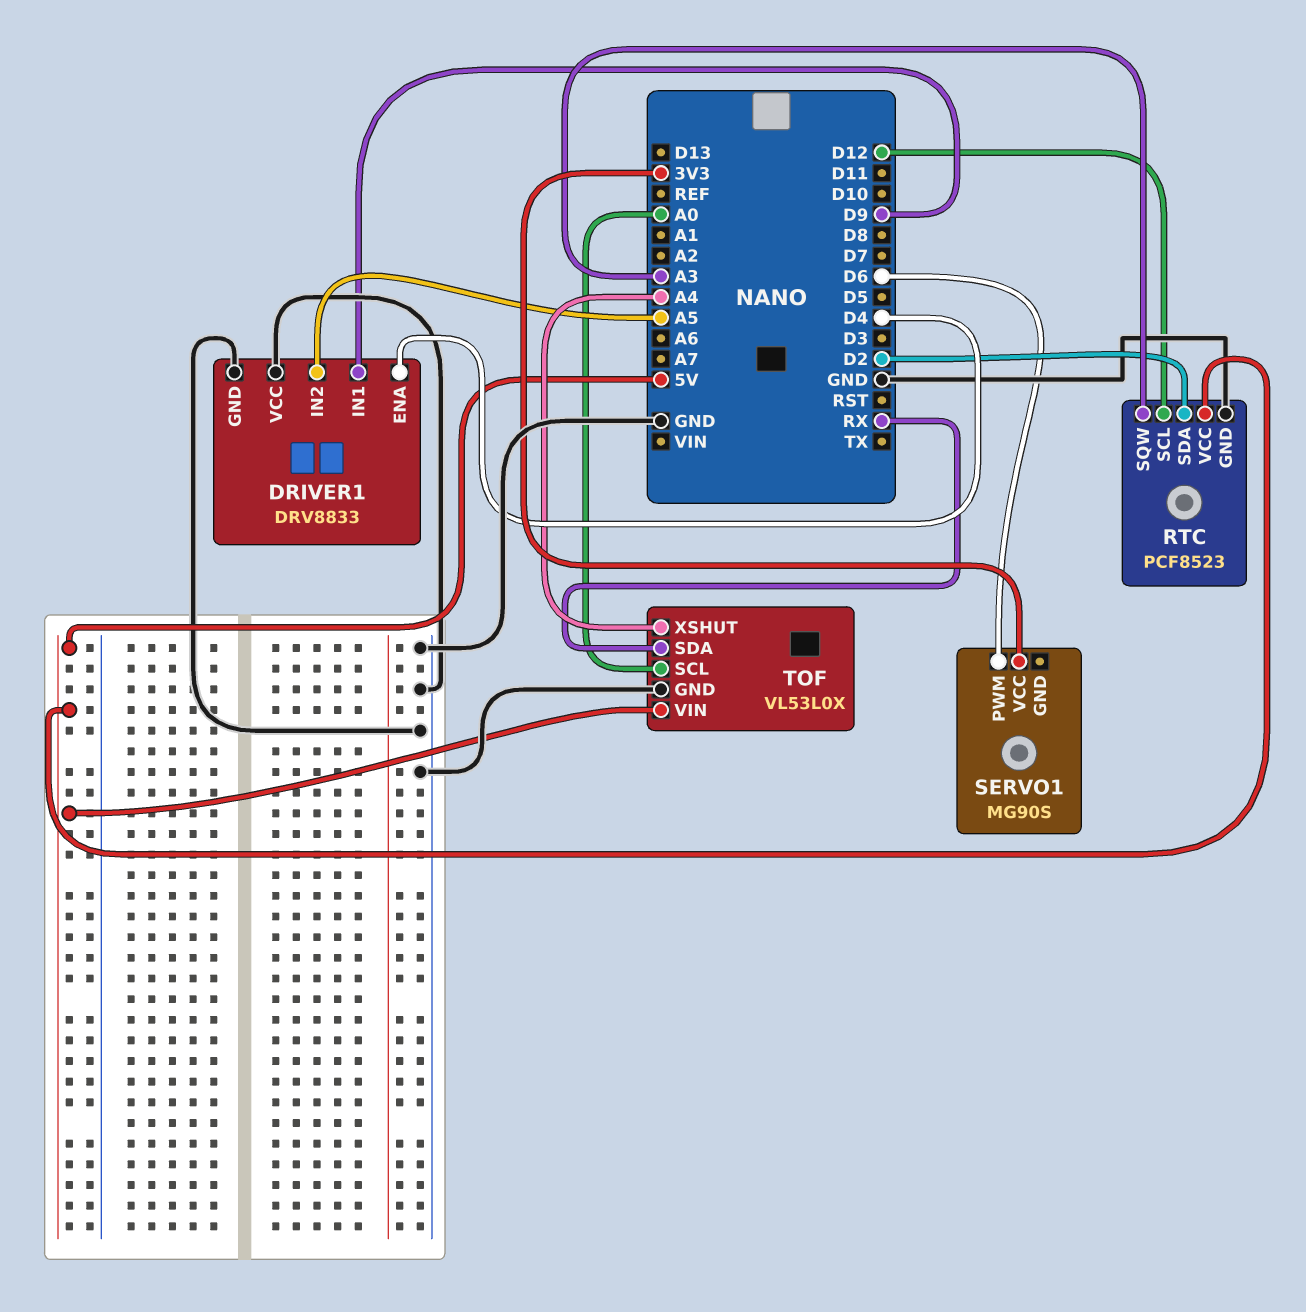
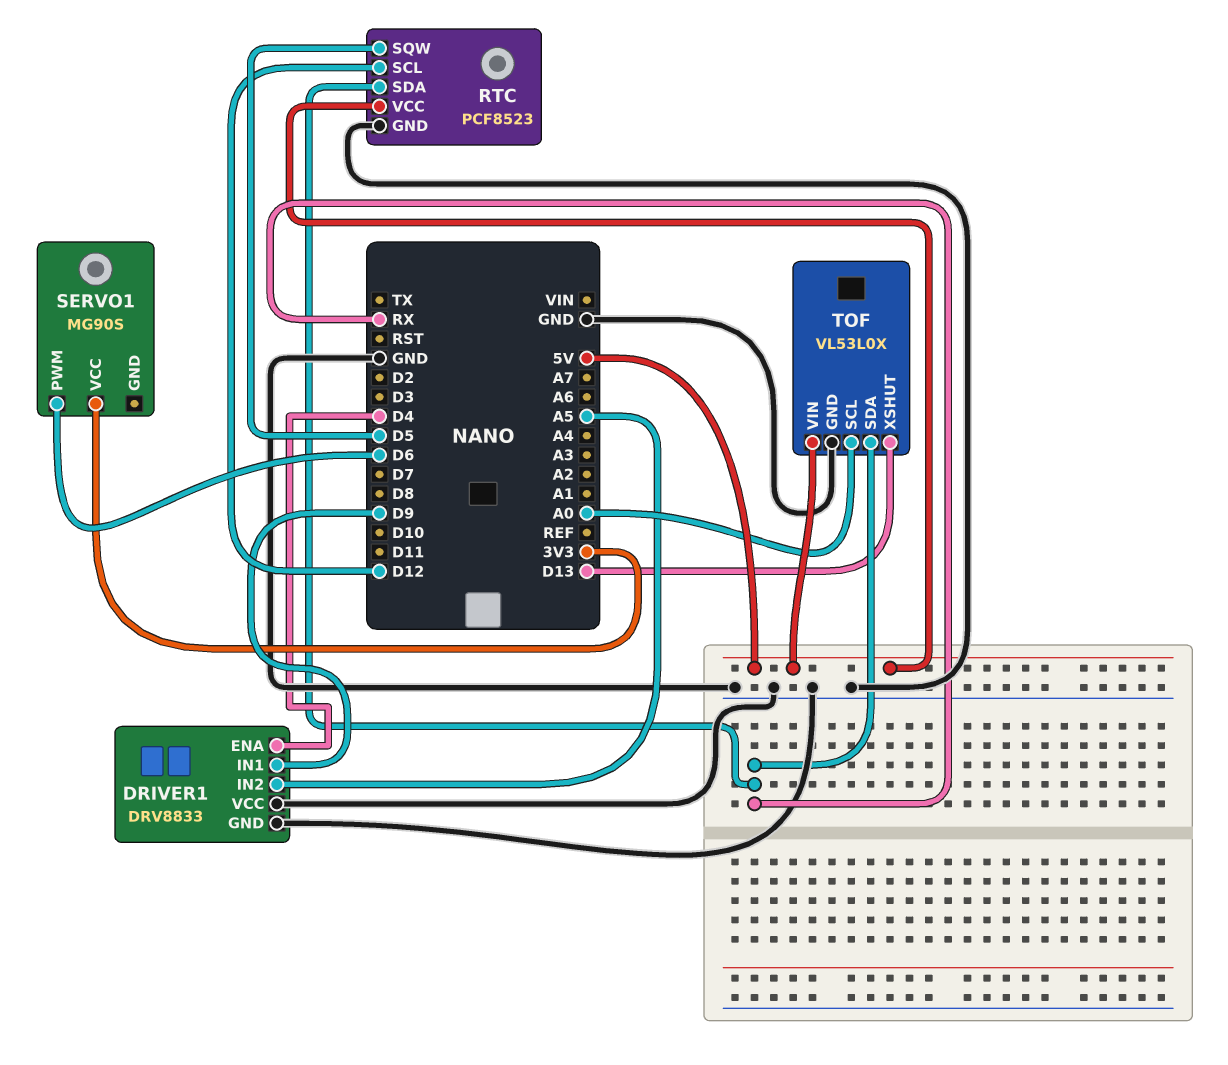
RTC pin SDA: D2 -> RX
RTC pin SQW: A3 -> D5
TOF pin XSHUT: A4 -> D13

